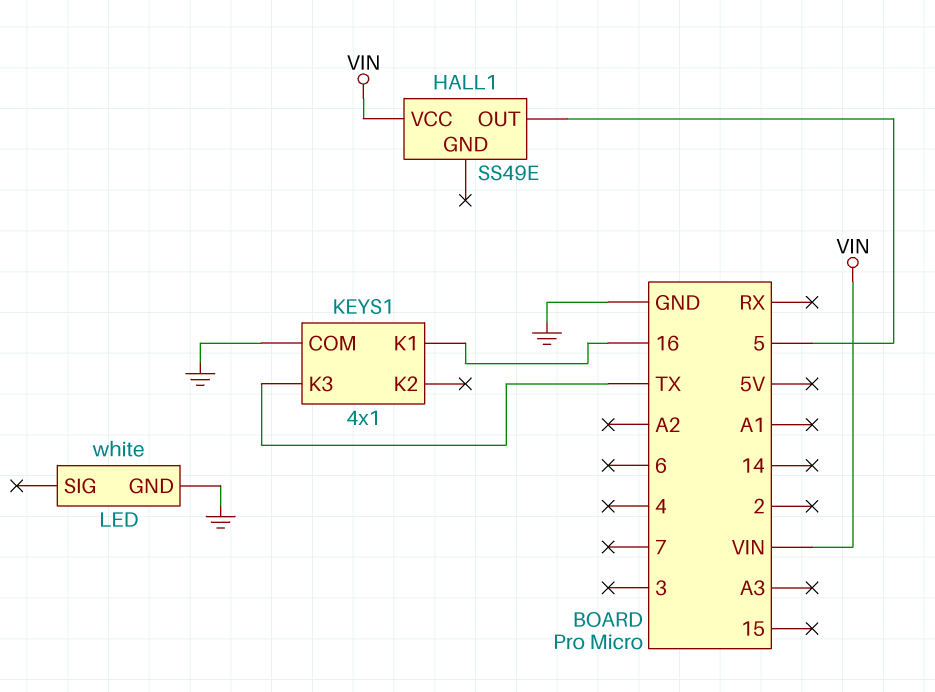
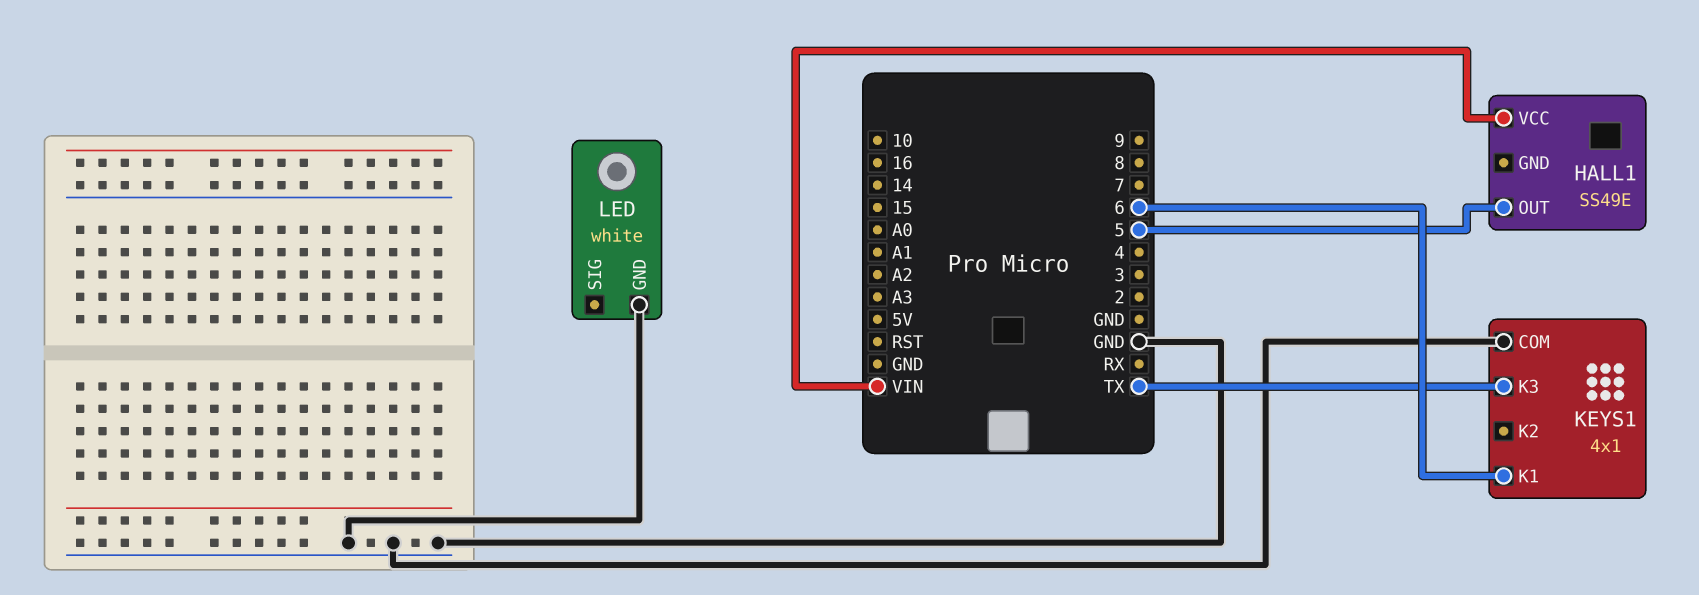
KEYS1 pin K1: 16 -> 6

